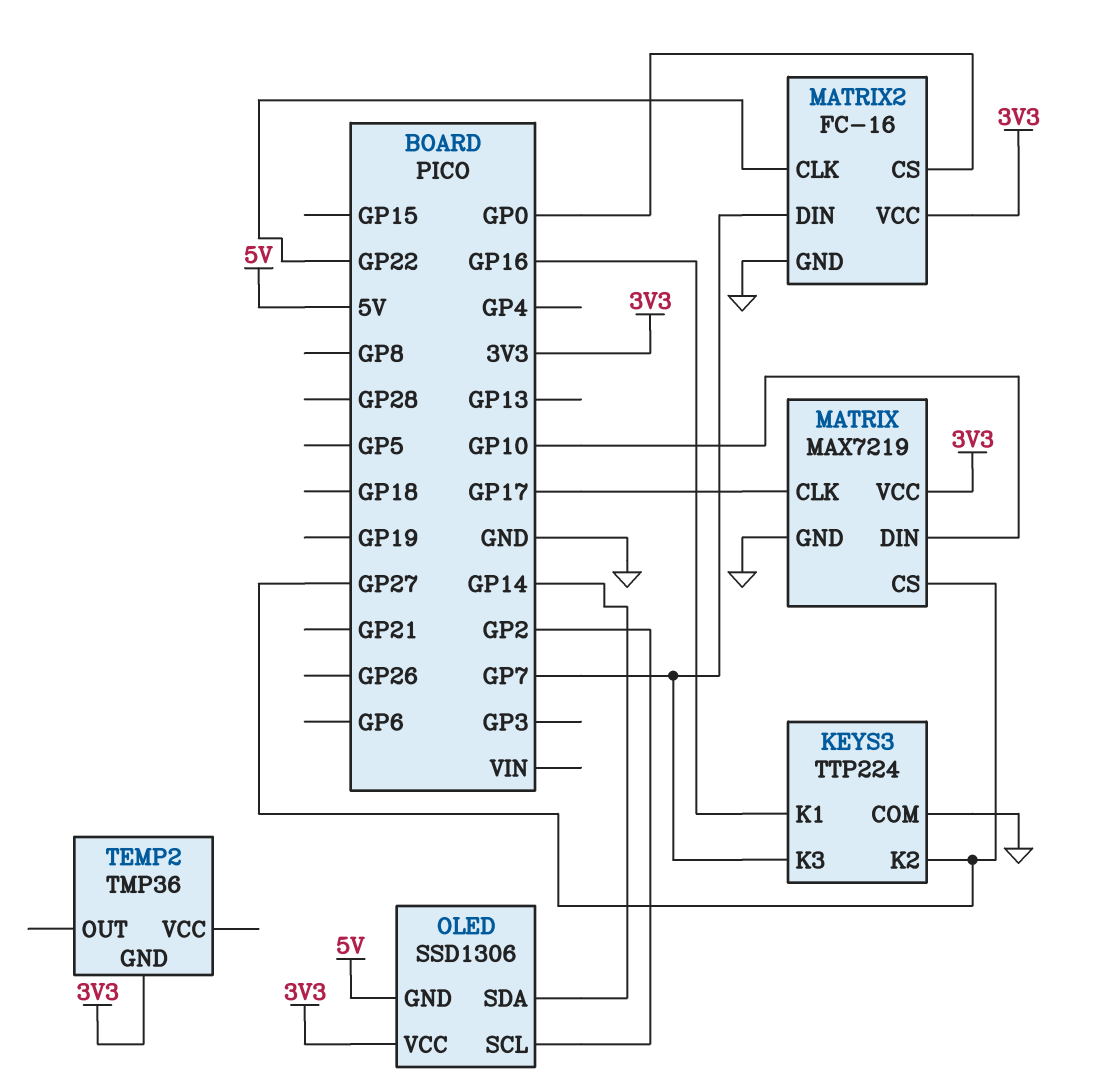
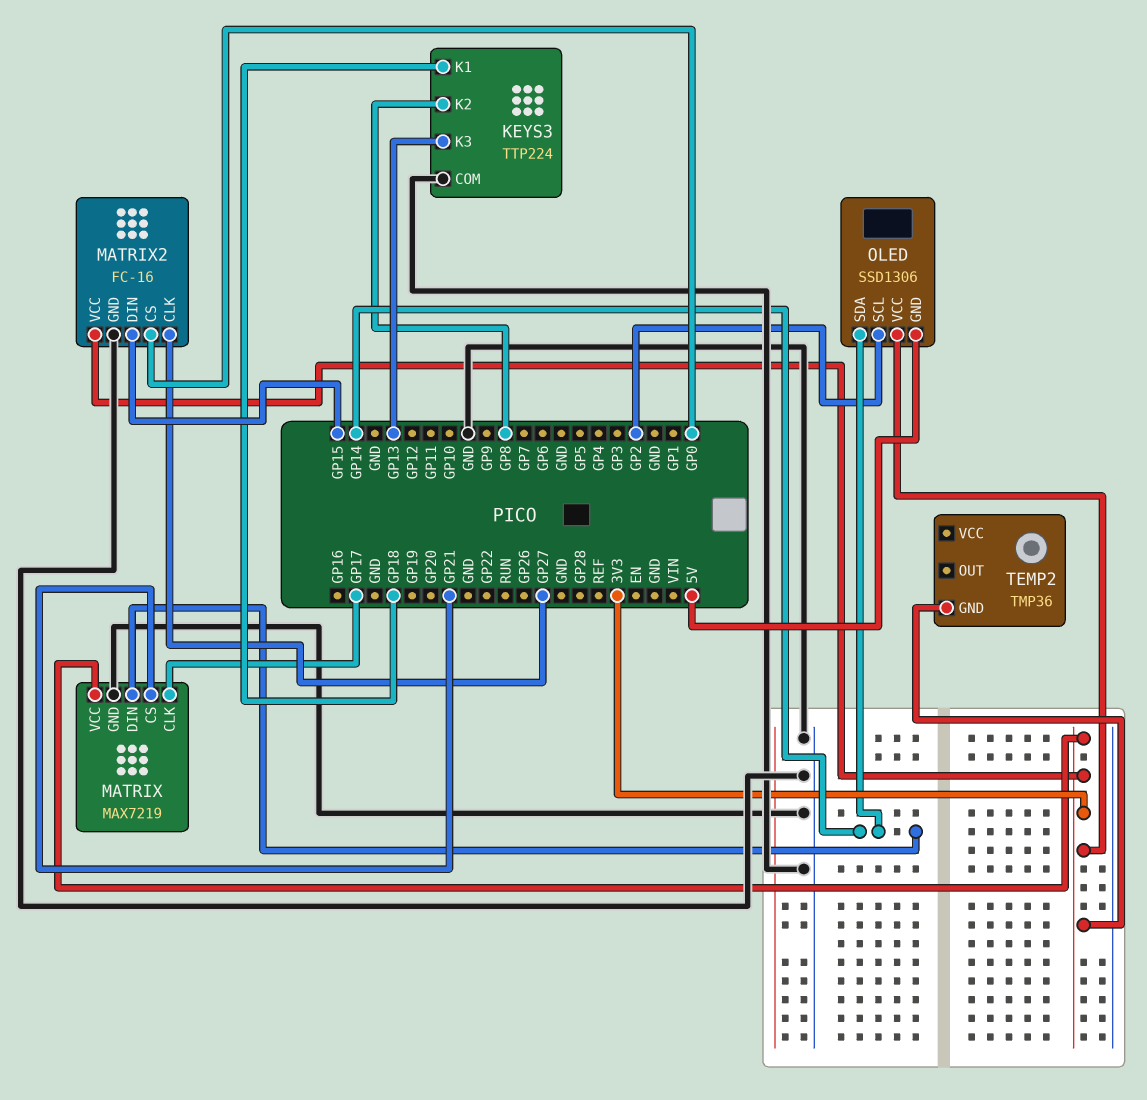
KEYS3 pin K1: GP16 -> GP18
KEYS3 pin K2: GP27 -> GP8
KEYS3 pin K3: GP7 -> GP13
MATRIX pin CS: GP27 -> GP21
MATRIX pin DIN: GP10 -> GP14
MATRIX2 pin CLK: GP22 -> GP27
MATRIX2 pin DIN: GP7 -> GP15

